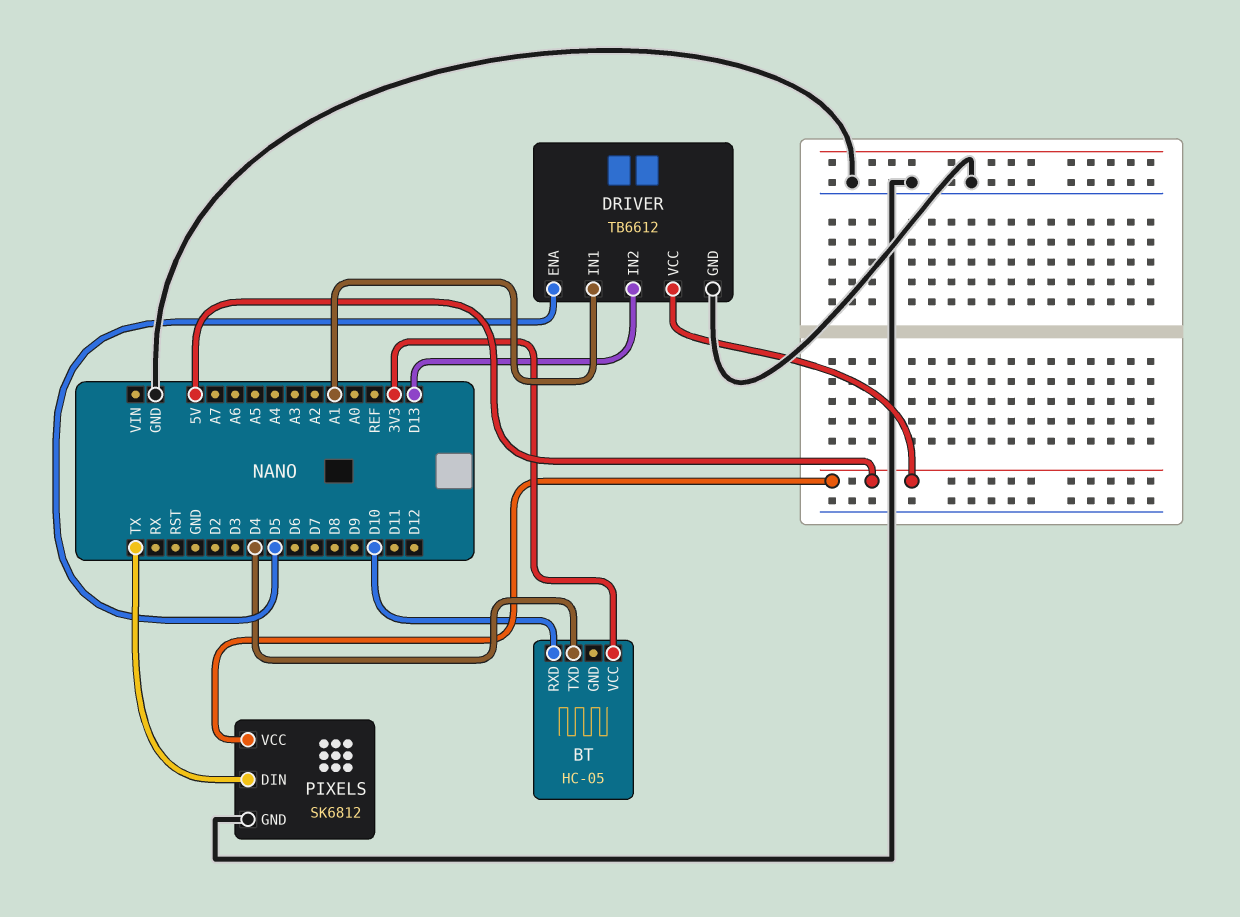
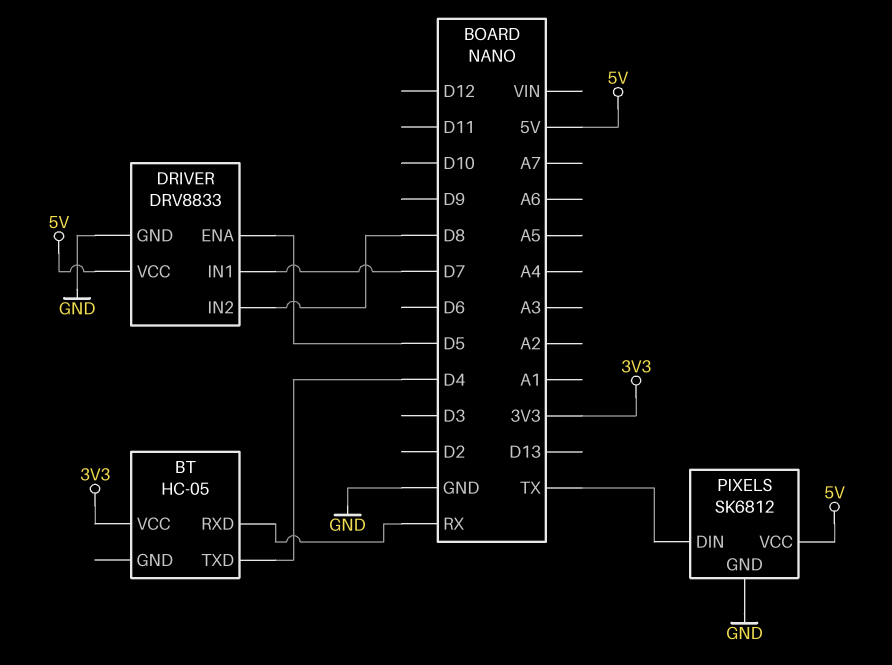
BT pin RXD: D10 -> RX
DRIVER: TB6612 -> DRV8833
DRIVER pin IN1: A1 -> D7
DRIVER pin IN2: D13 -> D8

